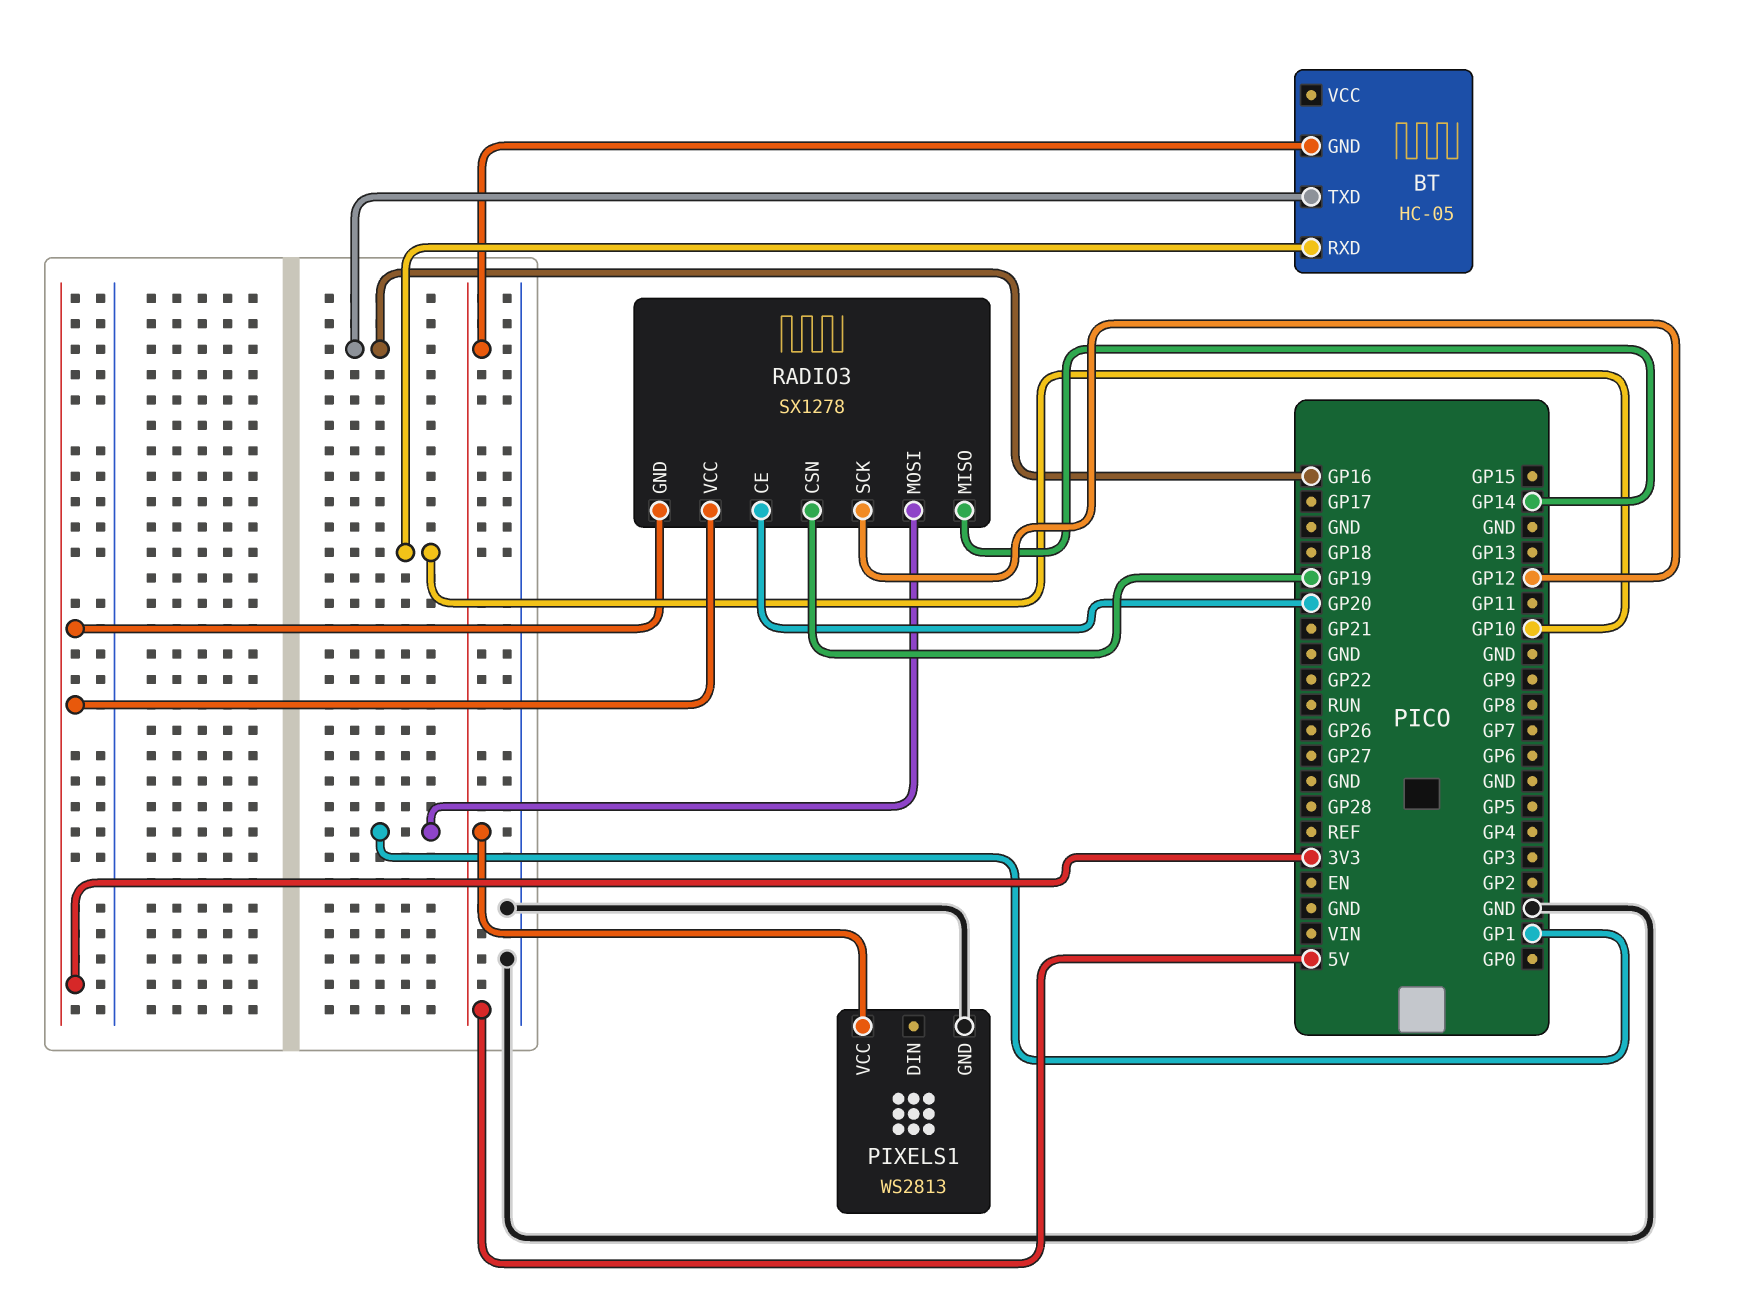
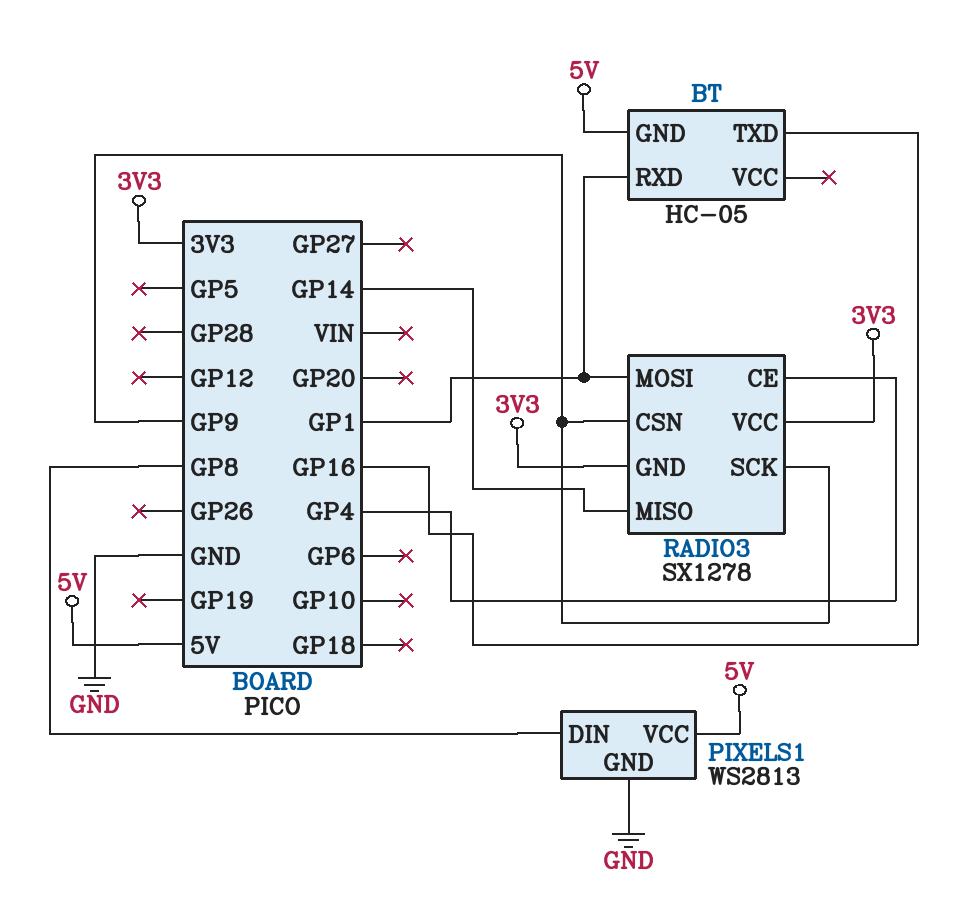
BT pin RXD: GP10 -> GP1
PIXELS1 pin DIN: none -> GP8
RADIO3 pin CE: GP20 -> GP4
RADIO3 pin CSN: GP19 -> GP9
RADIO3 pin SCK: GP12 -> GP9

